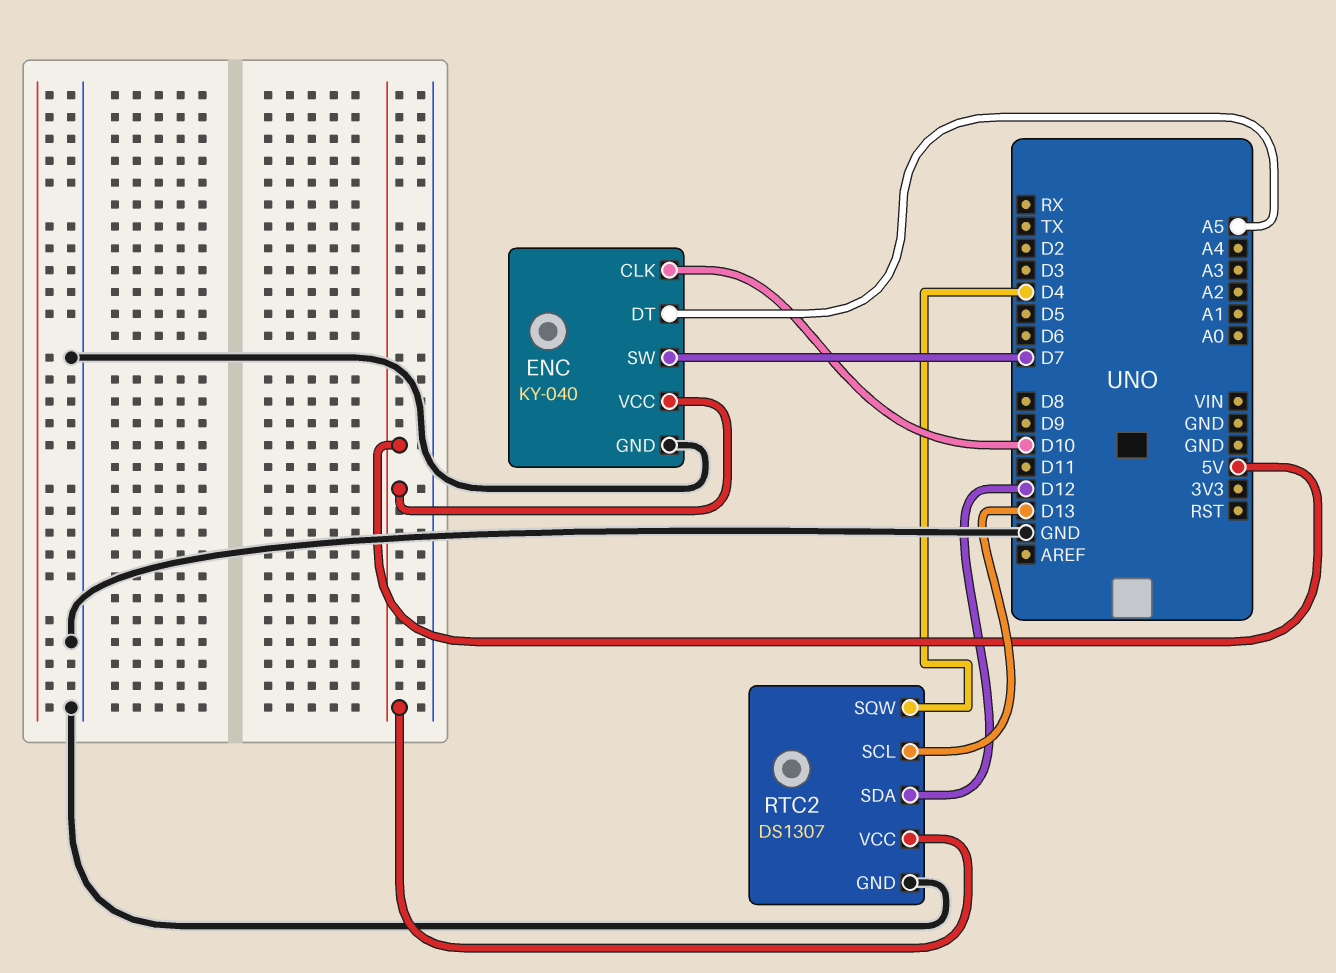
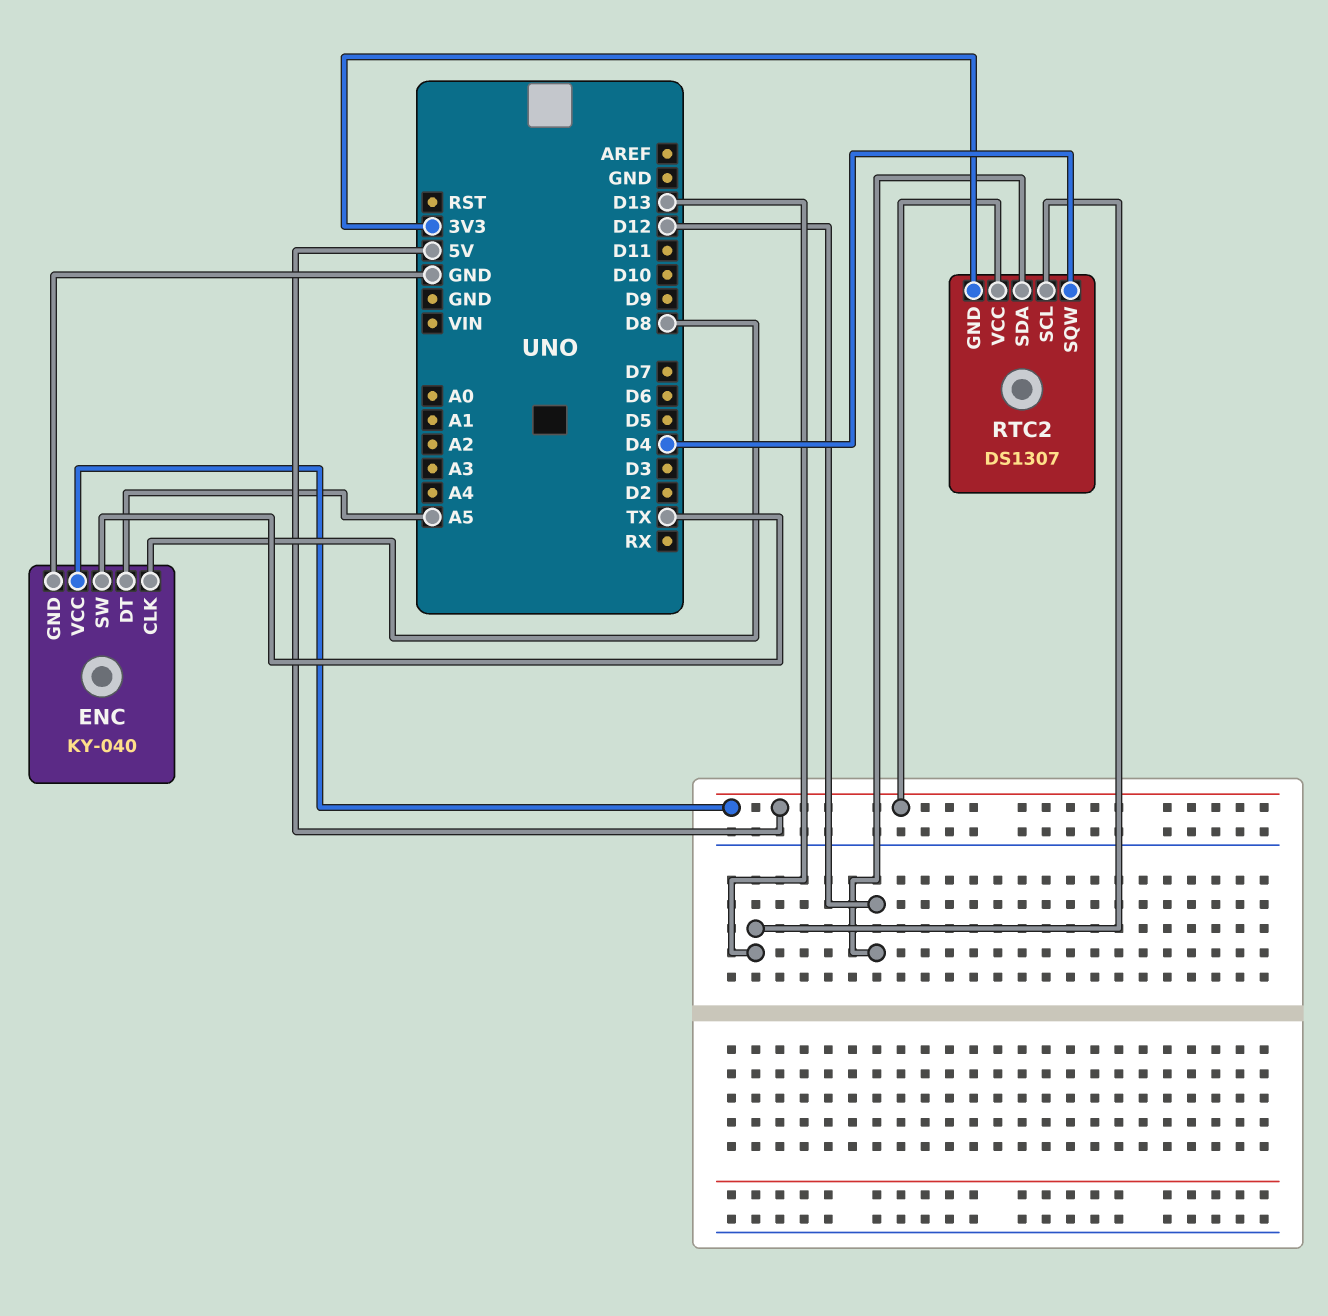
ENC pin CLK: D10 -> D8
ENC pin SW: D7 -> TX
RTC2 pin GND: GND -> 3V3

